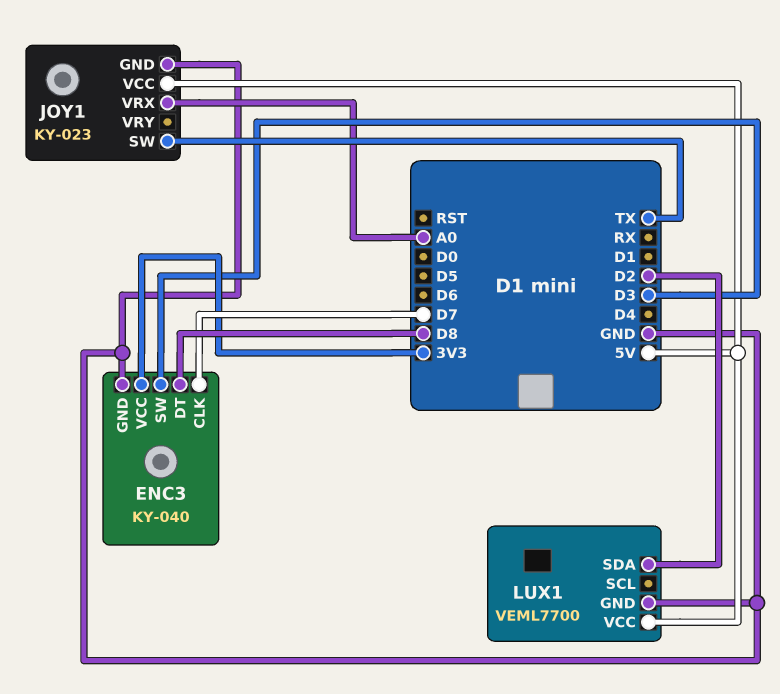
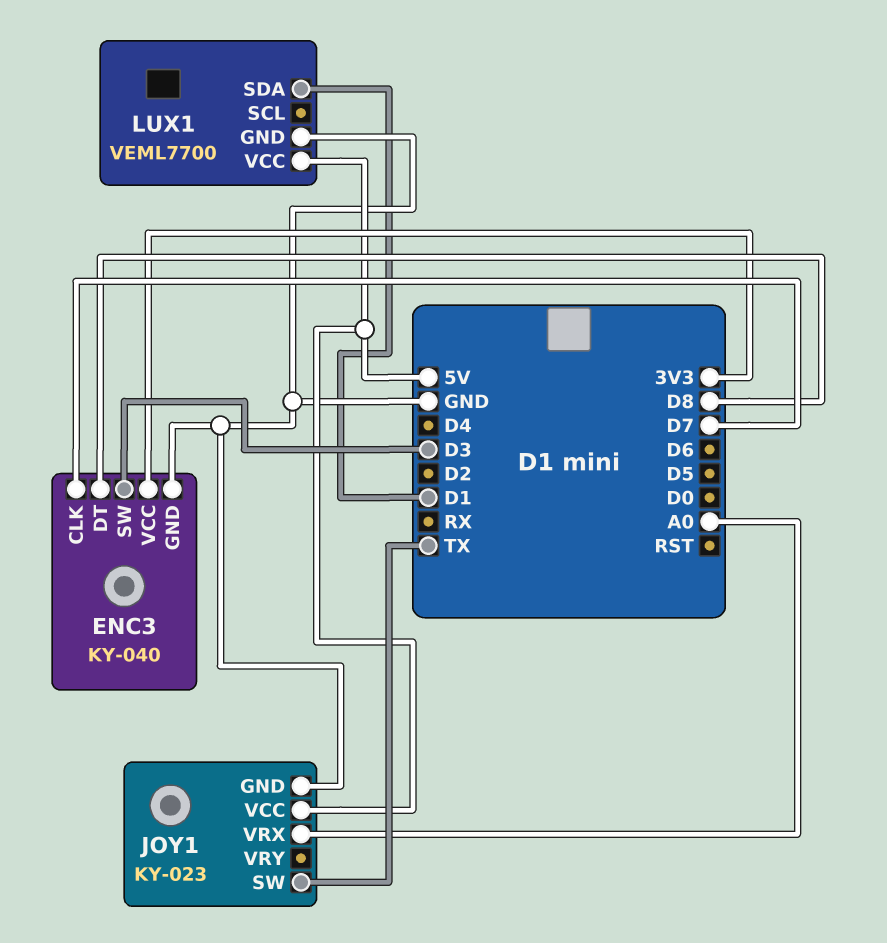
LUX1 pin SDA: D2 -> D1

